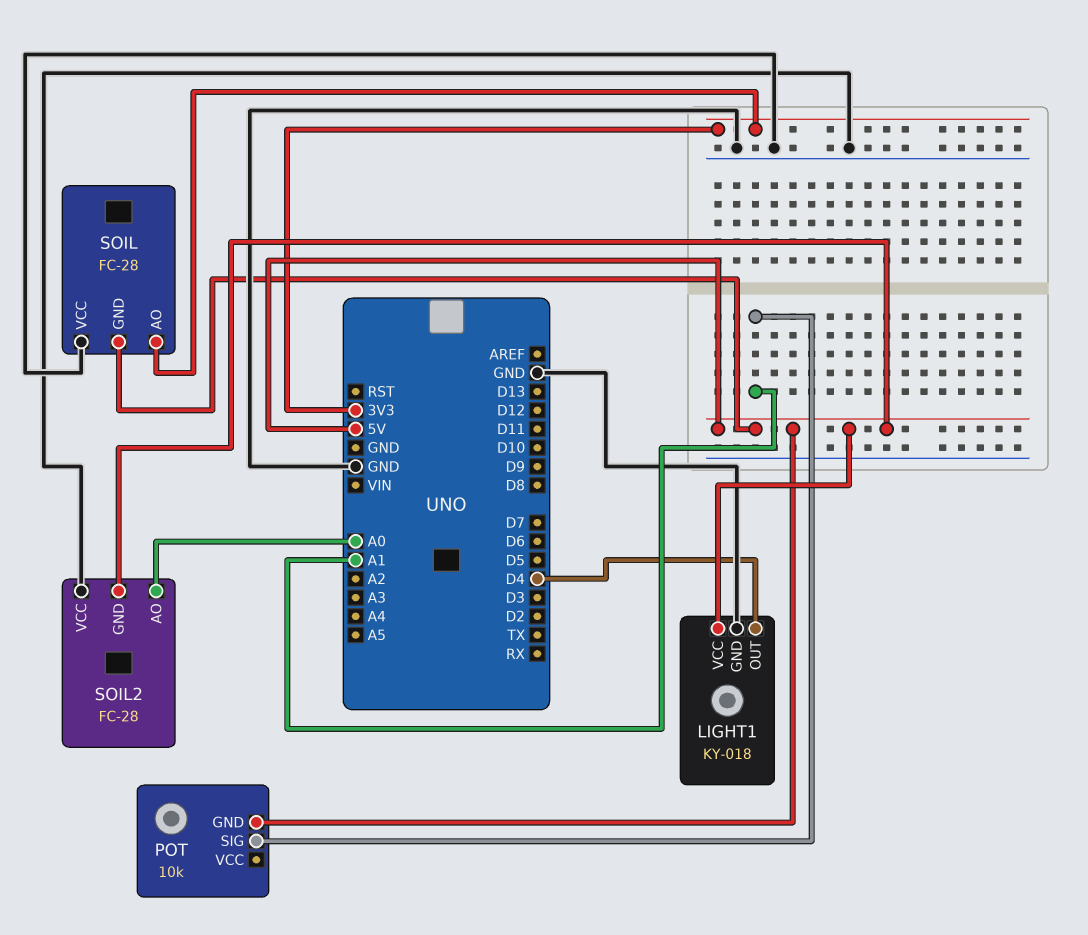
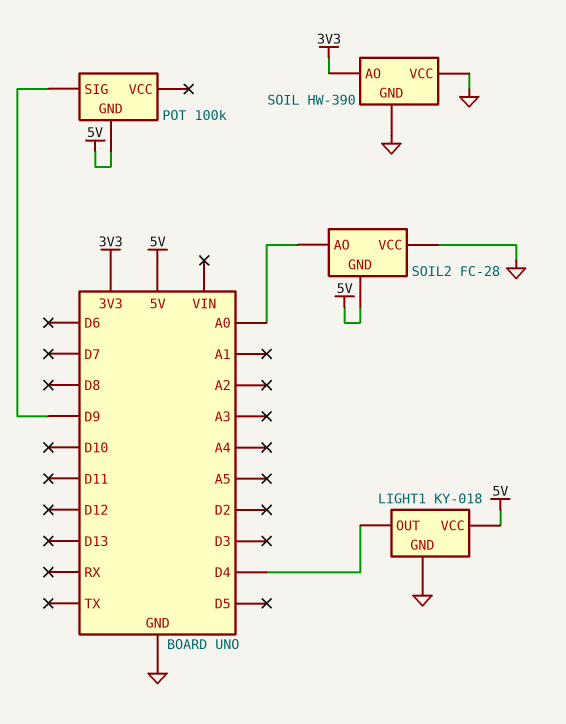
POT: 10k -> 100k
POT pin SIG: A1 -> D9
SOIL: FC-28 -> HW-390
SOIL pin GND: 5V -> GND

